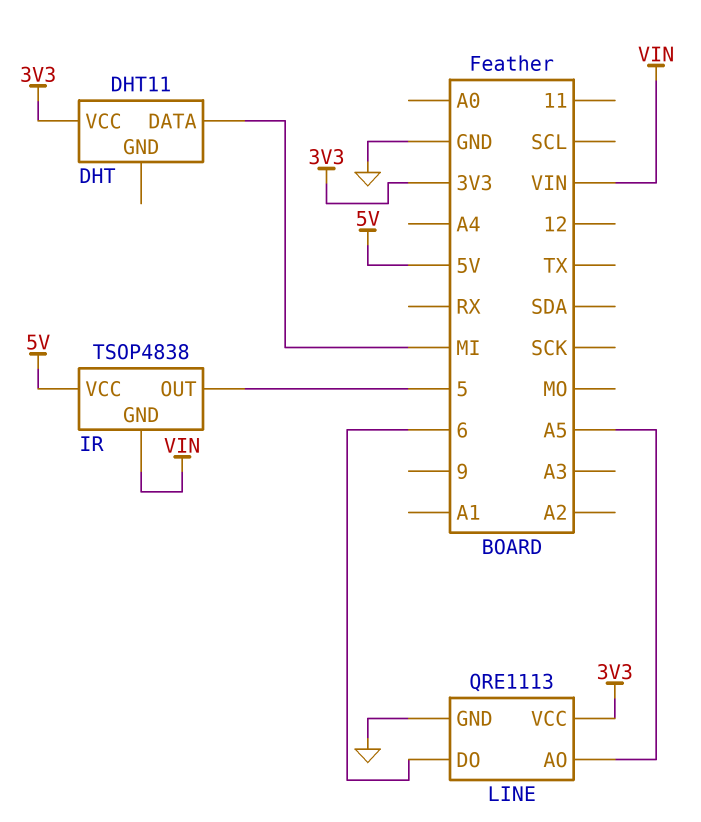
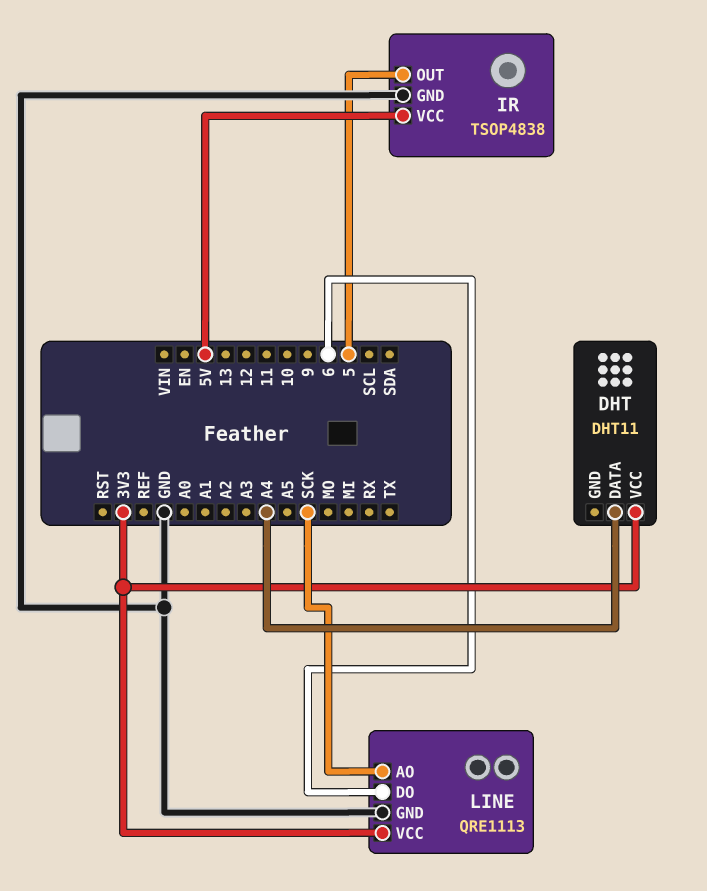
DHT pin DATA: MI -> A4
IR pin GND: VIN -> GND
LINE pin AO: A5 -> SCK

